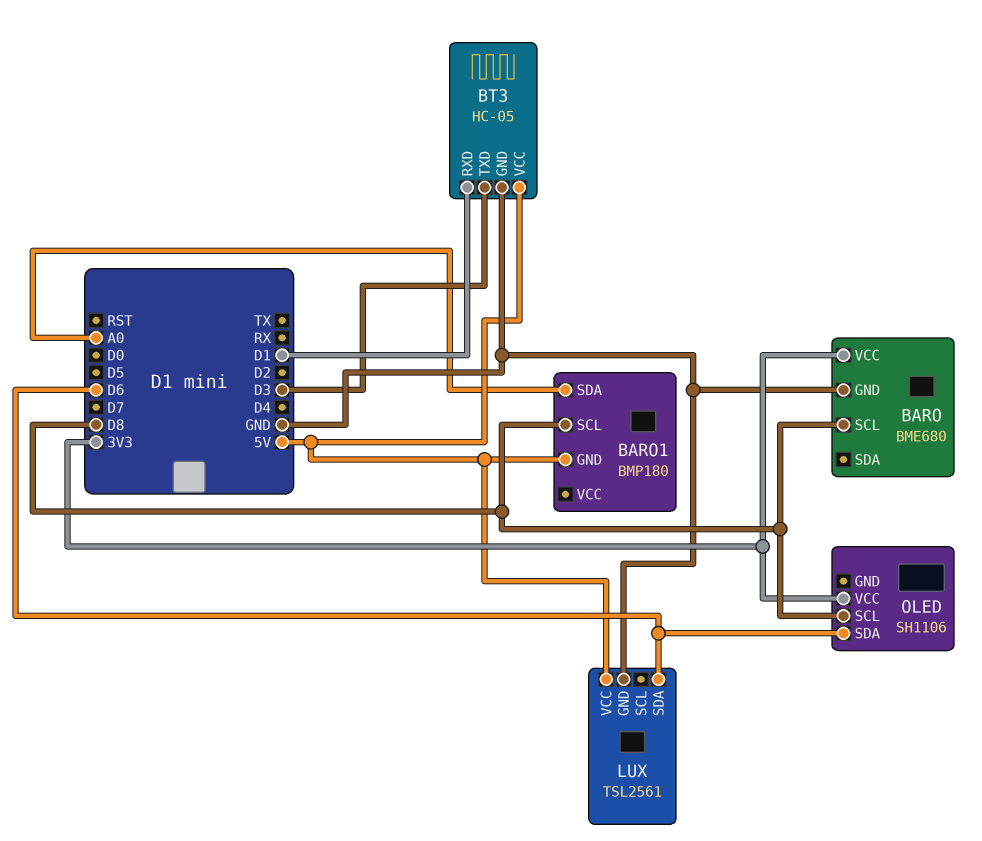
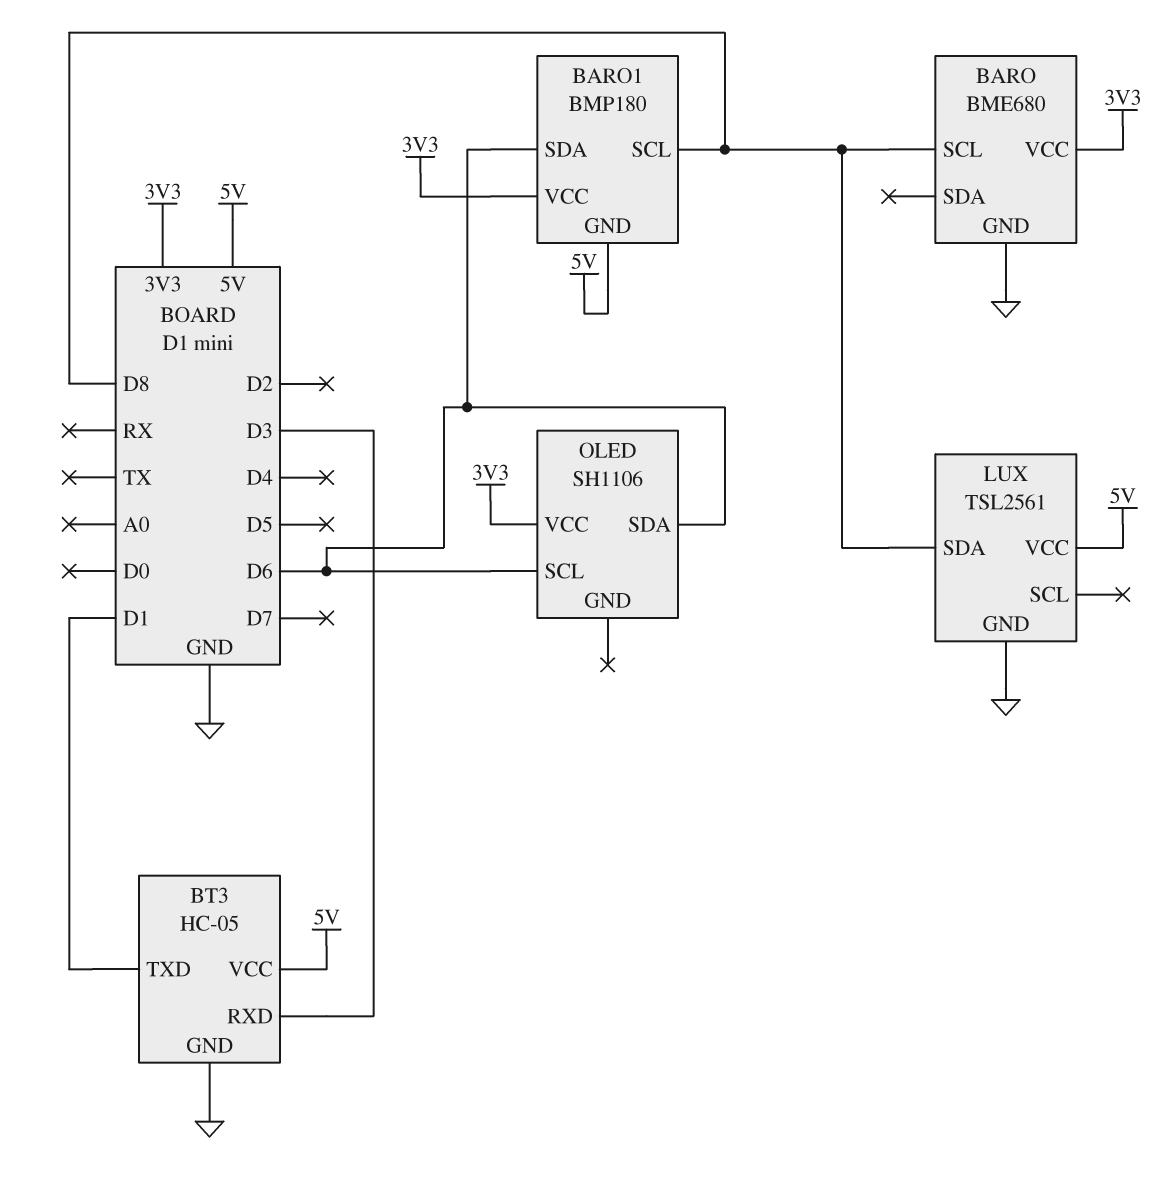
BARO1 pin SDA: A0 -> D6
BARO1 pin VCC: none -> 3V3
BT3 pin RXD: D1 -> D3
BT3 pin TXD: D3 -> D1
LUX pin SDA: D6 -> D8
OLED pin SCL: D8 -> D6

